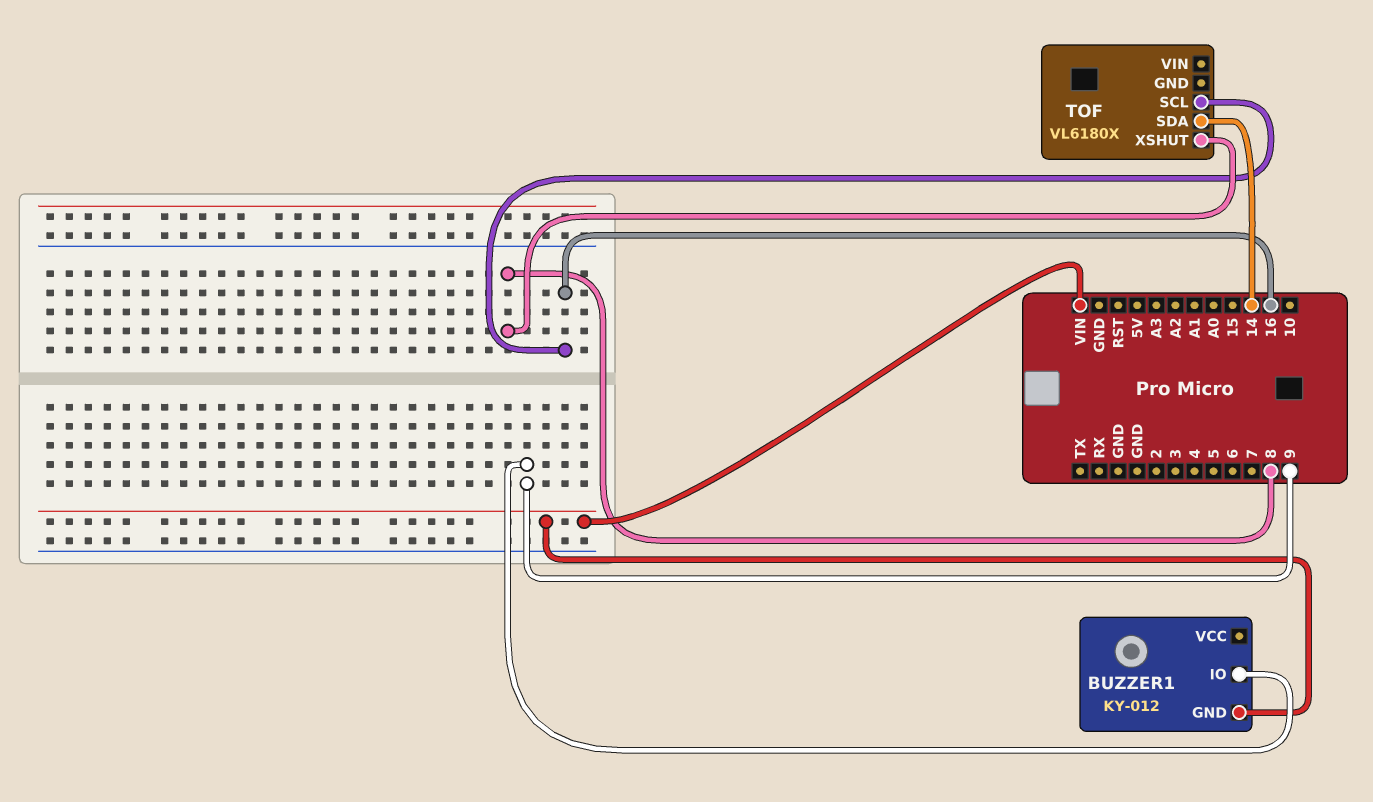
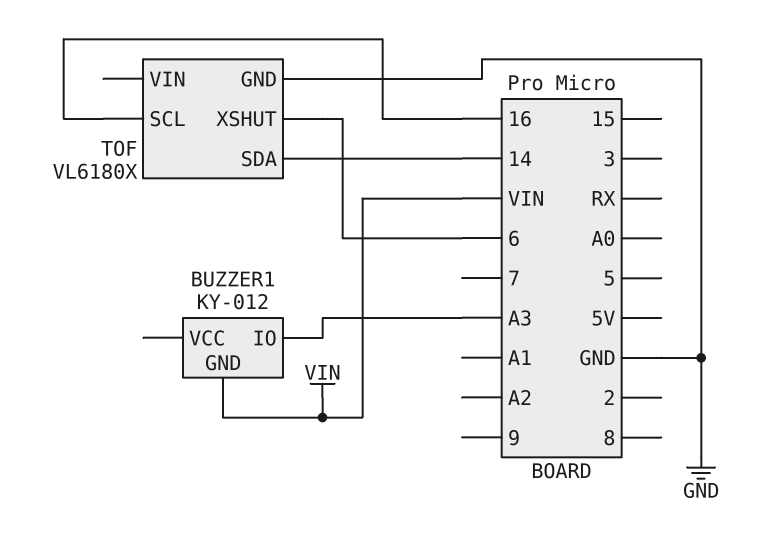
BUZZER1 pin IO: 9 -> A3
TOF pin GND: none -> GND
TOF pin XSHUT: 8 -> 6

